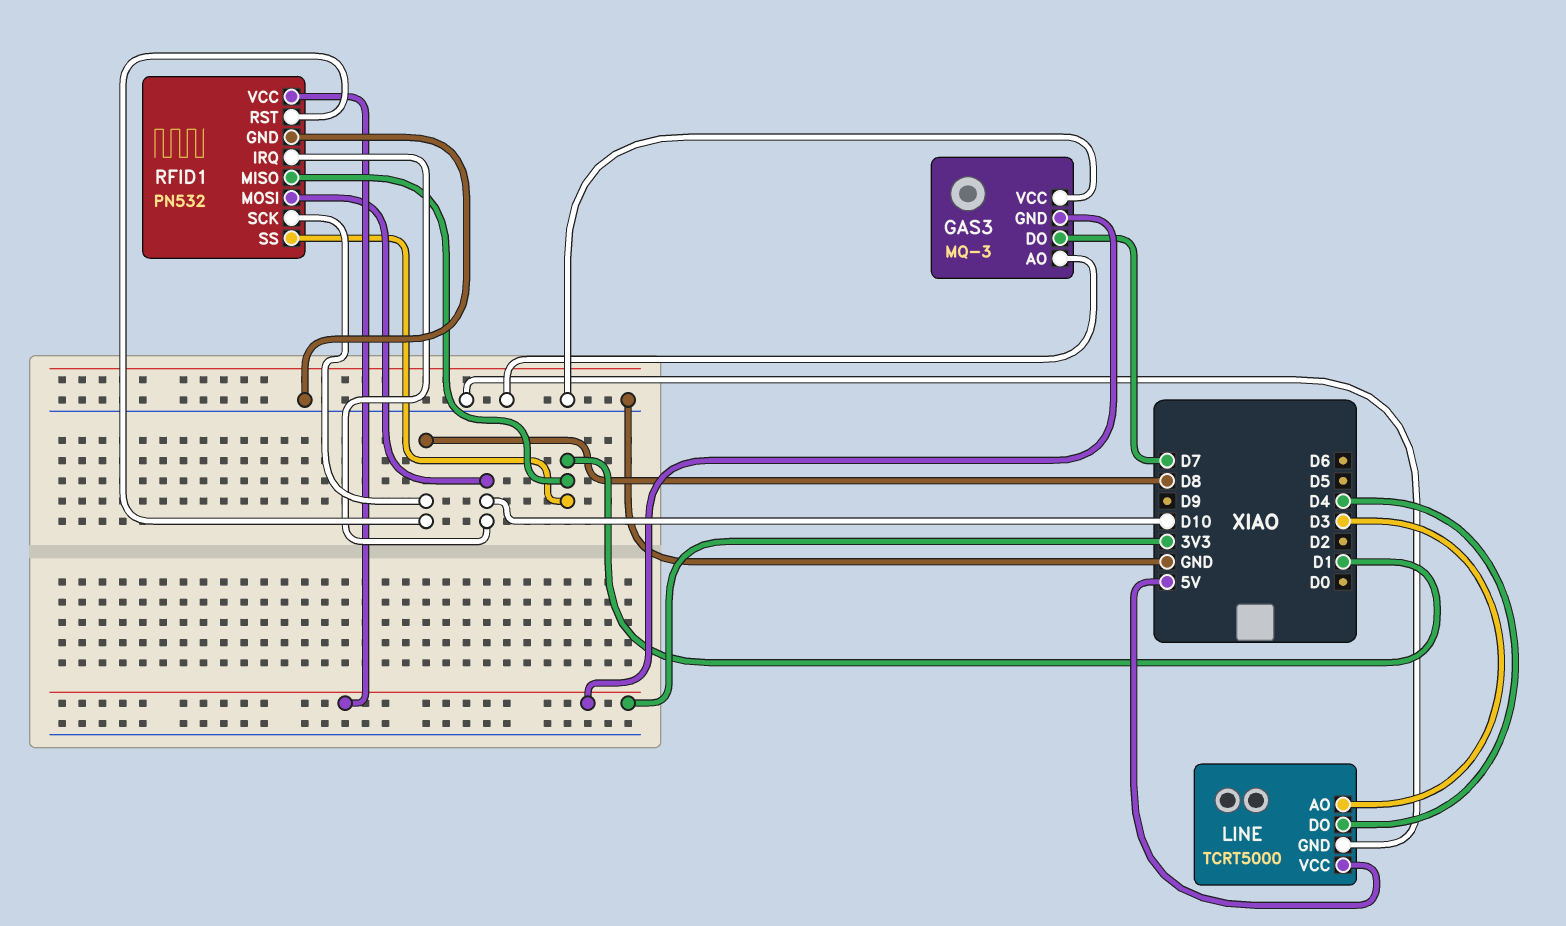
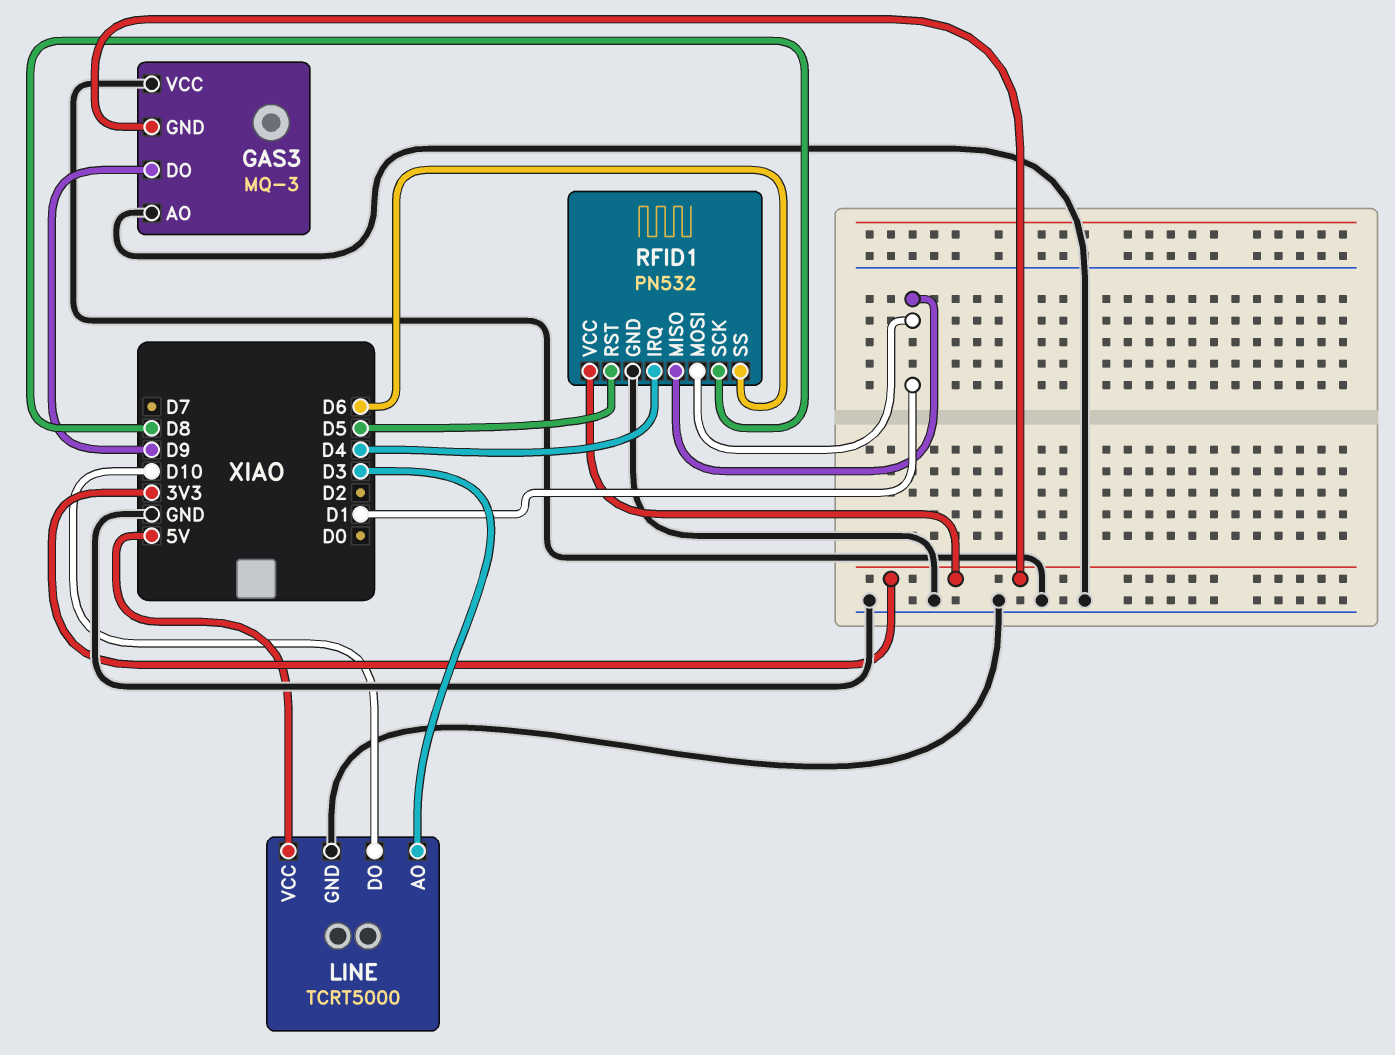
GAS3 pin DO: D7 -> D9
LINE pin DO: D4 -> D10
RFID1 pin IRQ: D10 -> D4
RFID1 pin MOSI: D10 -> D1
RFID1 pin RST: D8 -> D5
RFID1 pin SS: D1 -> D6

